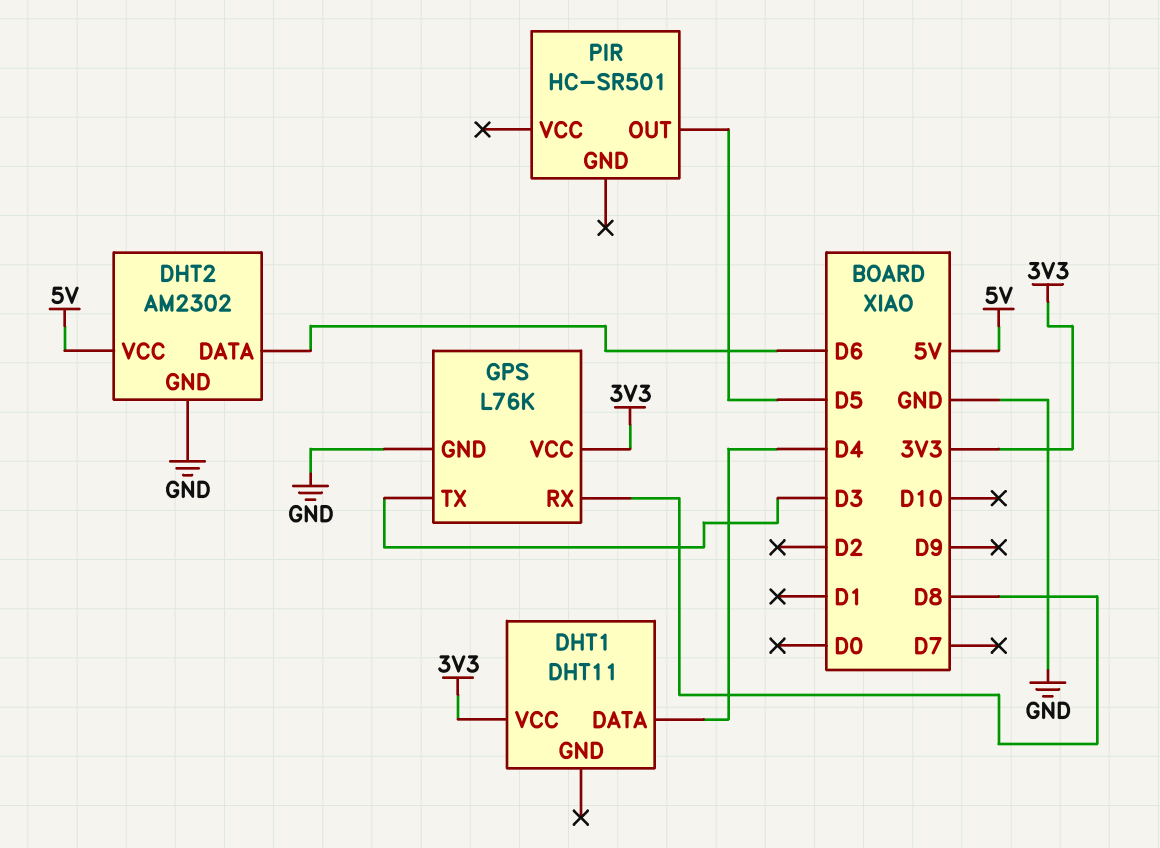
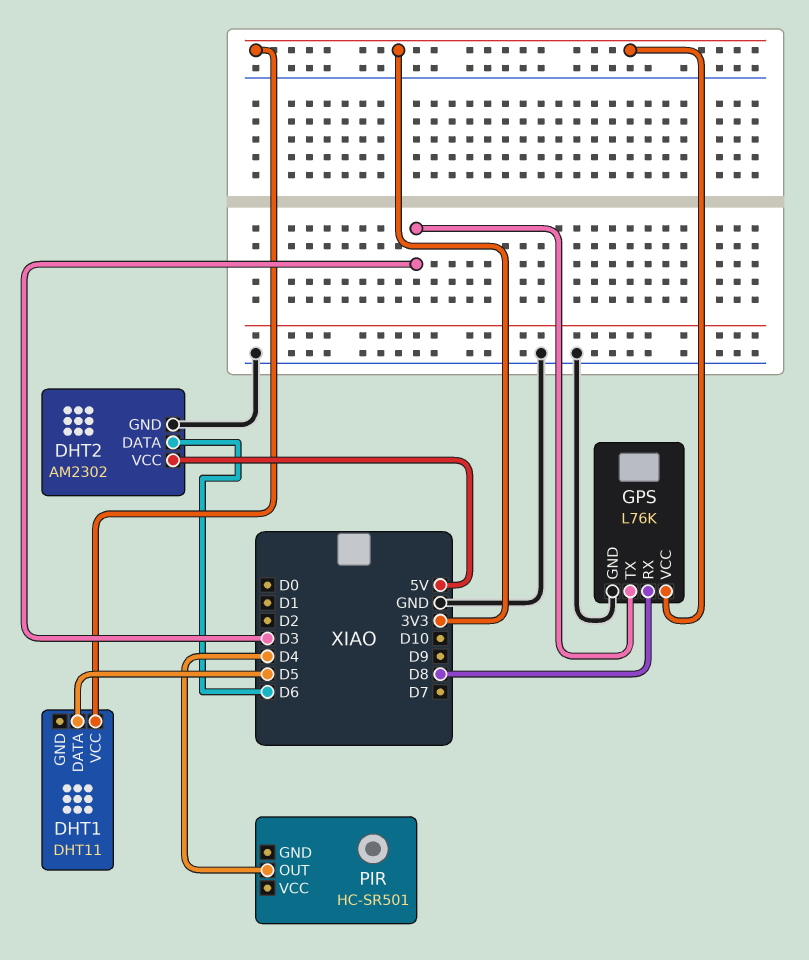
DHT1 pin DATA: D4 -> D5
PIR pin OUT: D5 -> D4

